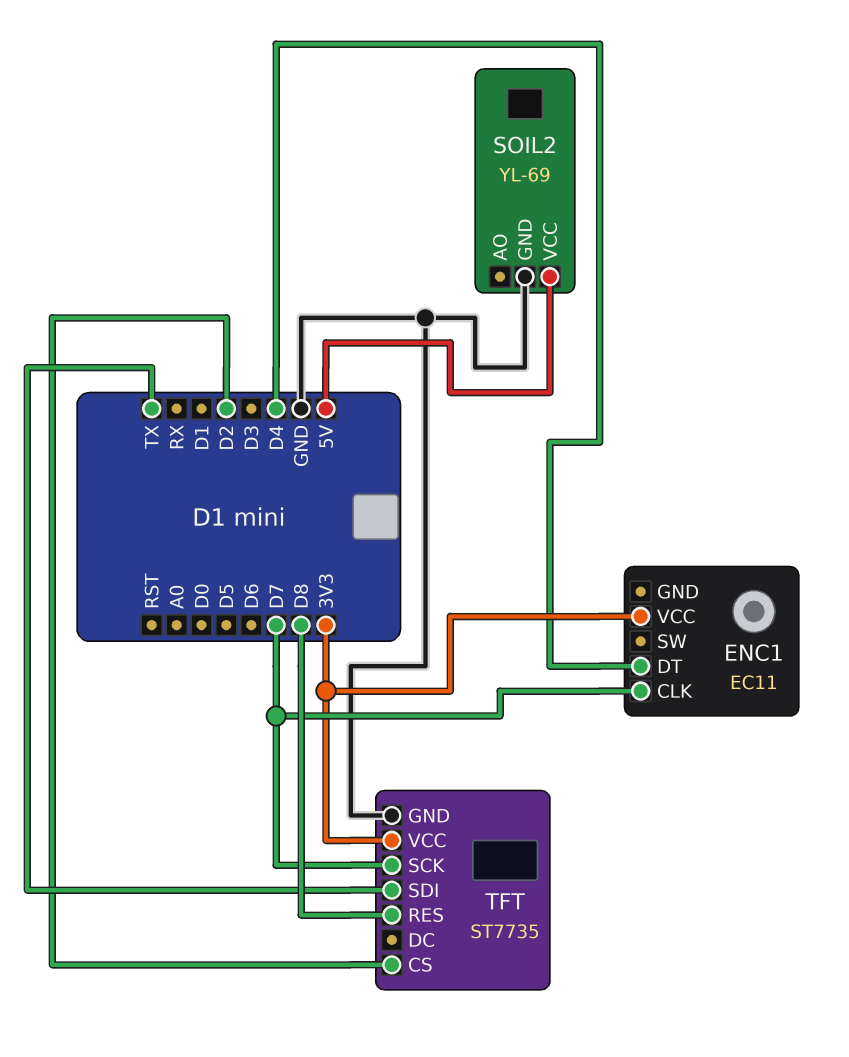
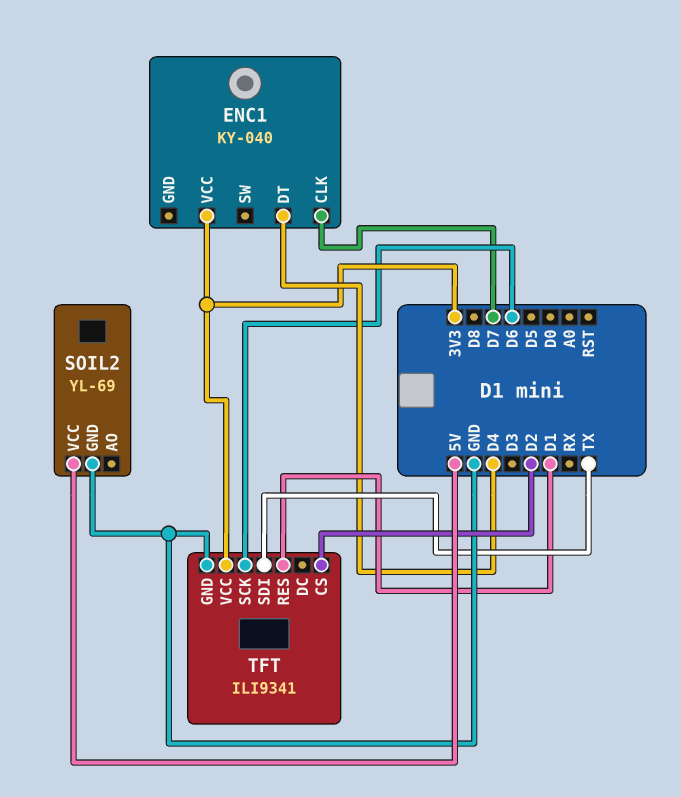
ENC1: EC11 -> KY-040
TFT: ST7735 -> ILI9341
TFT pin RES: D8 -> D1
TFT pin SCK: D7 -> D6

